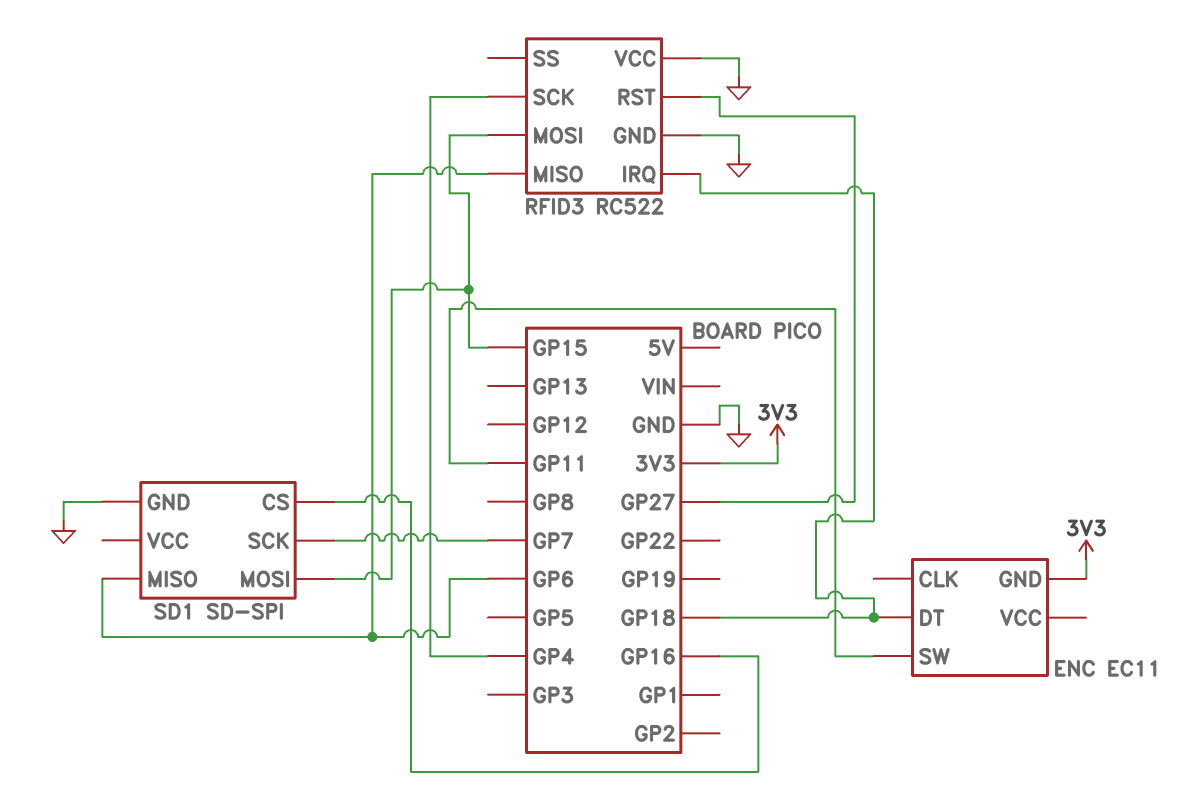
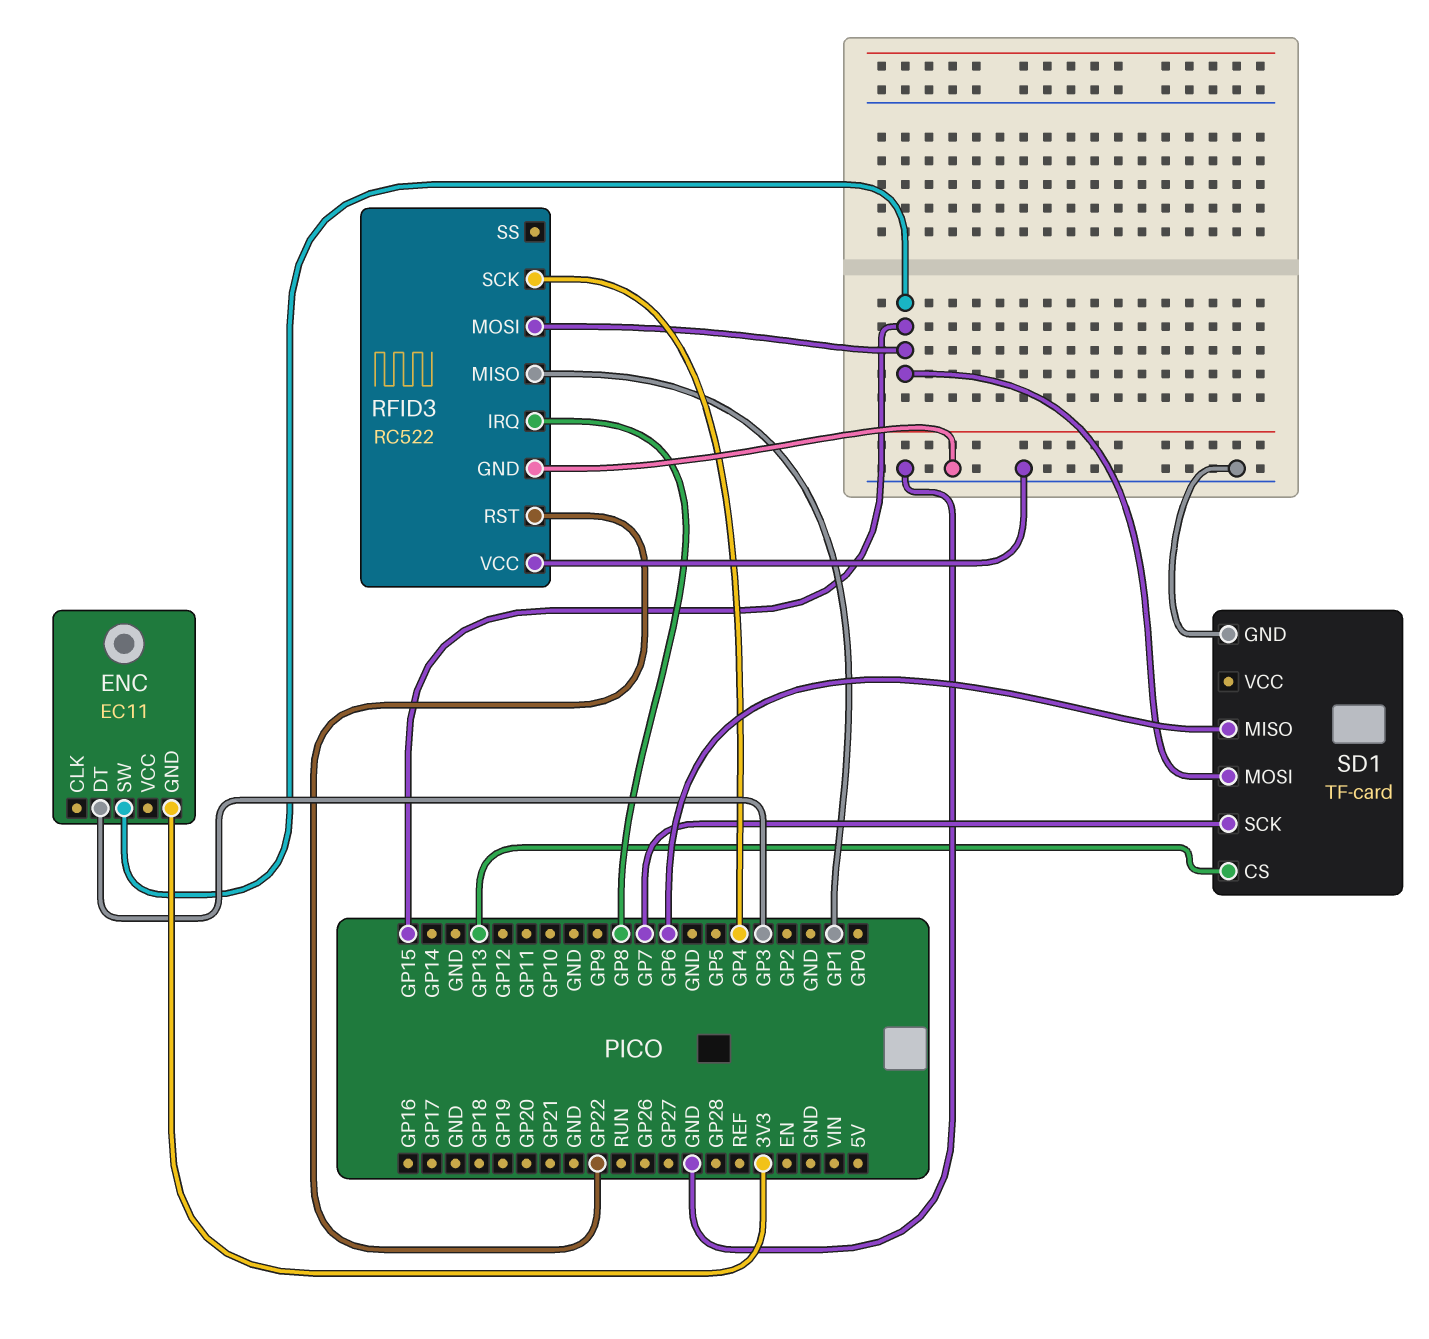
ENC pin DT: GP18 -> GP3
ENC pin SW: GP11 -> GP15
RFID3 pin IRQ: GP18 -> GP8
RFID3 pin MISO: GP6 -> GP1
RFID3 pin RST: GP27 -> GP22
SD1: SD-SPI -> TF-card
SD1 pin CS: GP16 -> GP13

